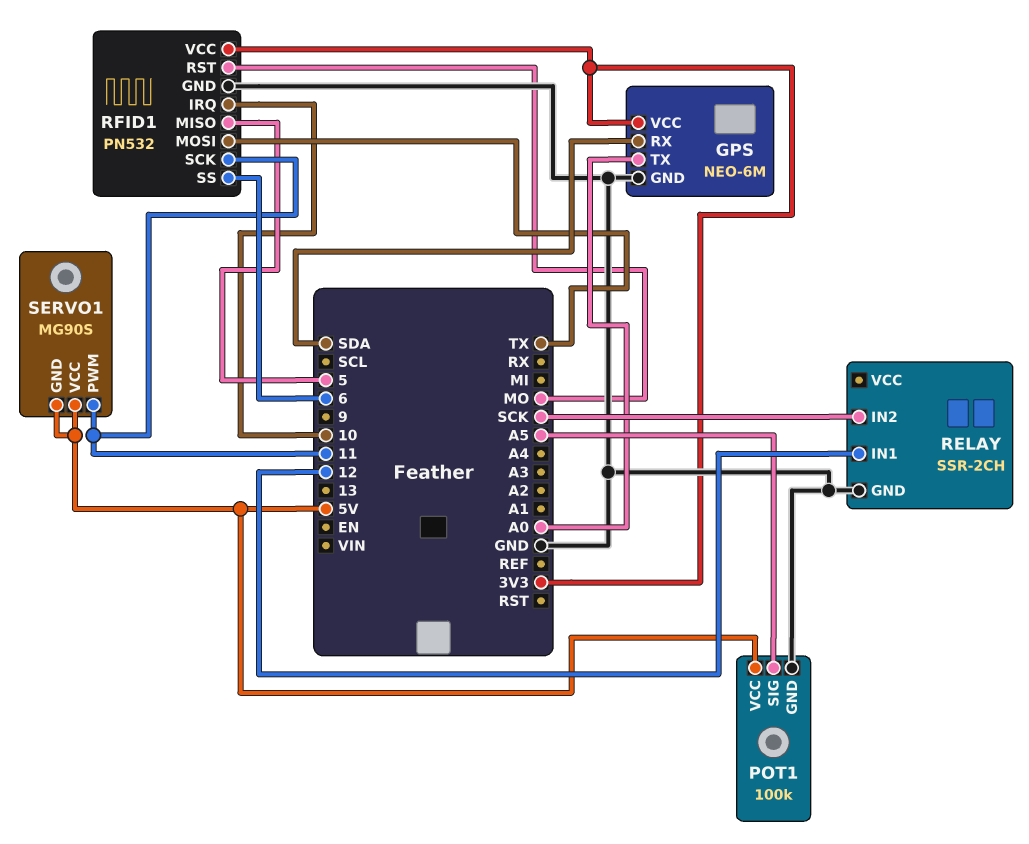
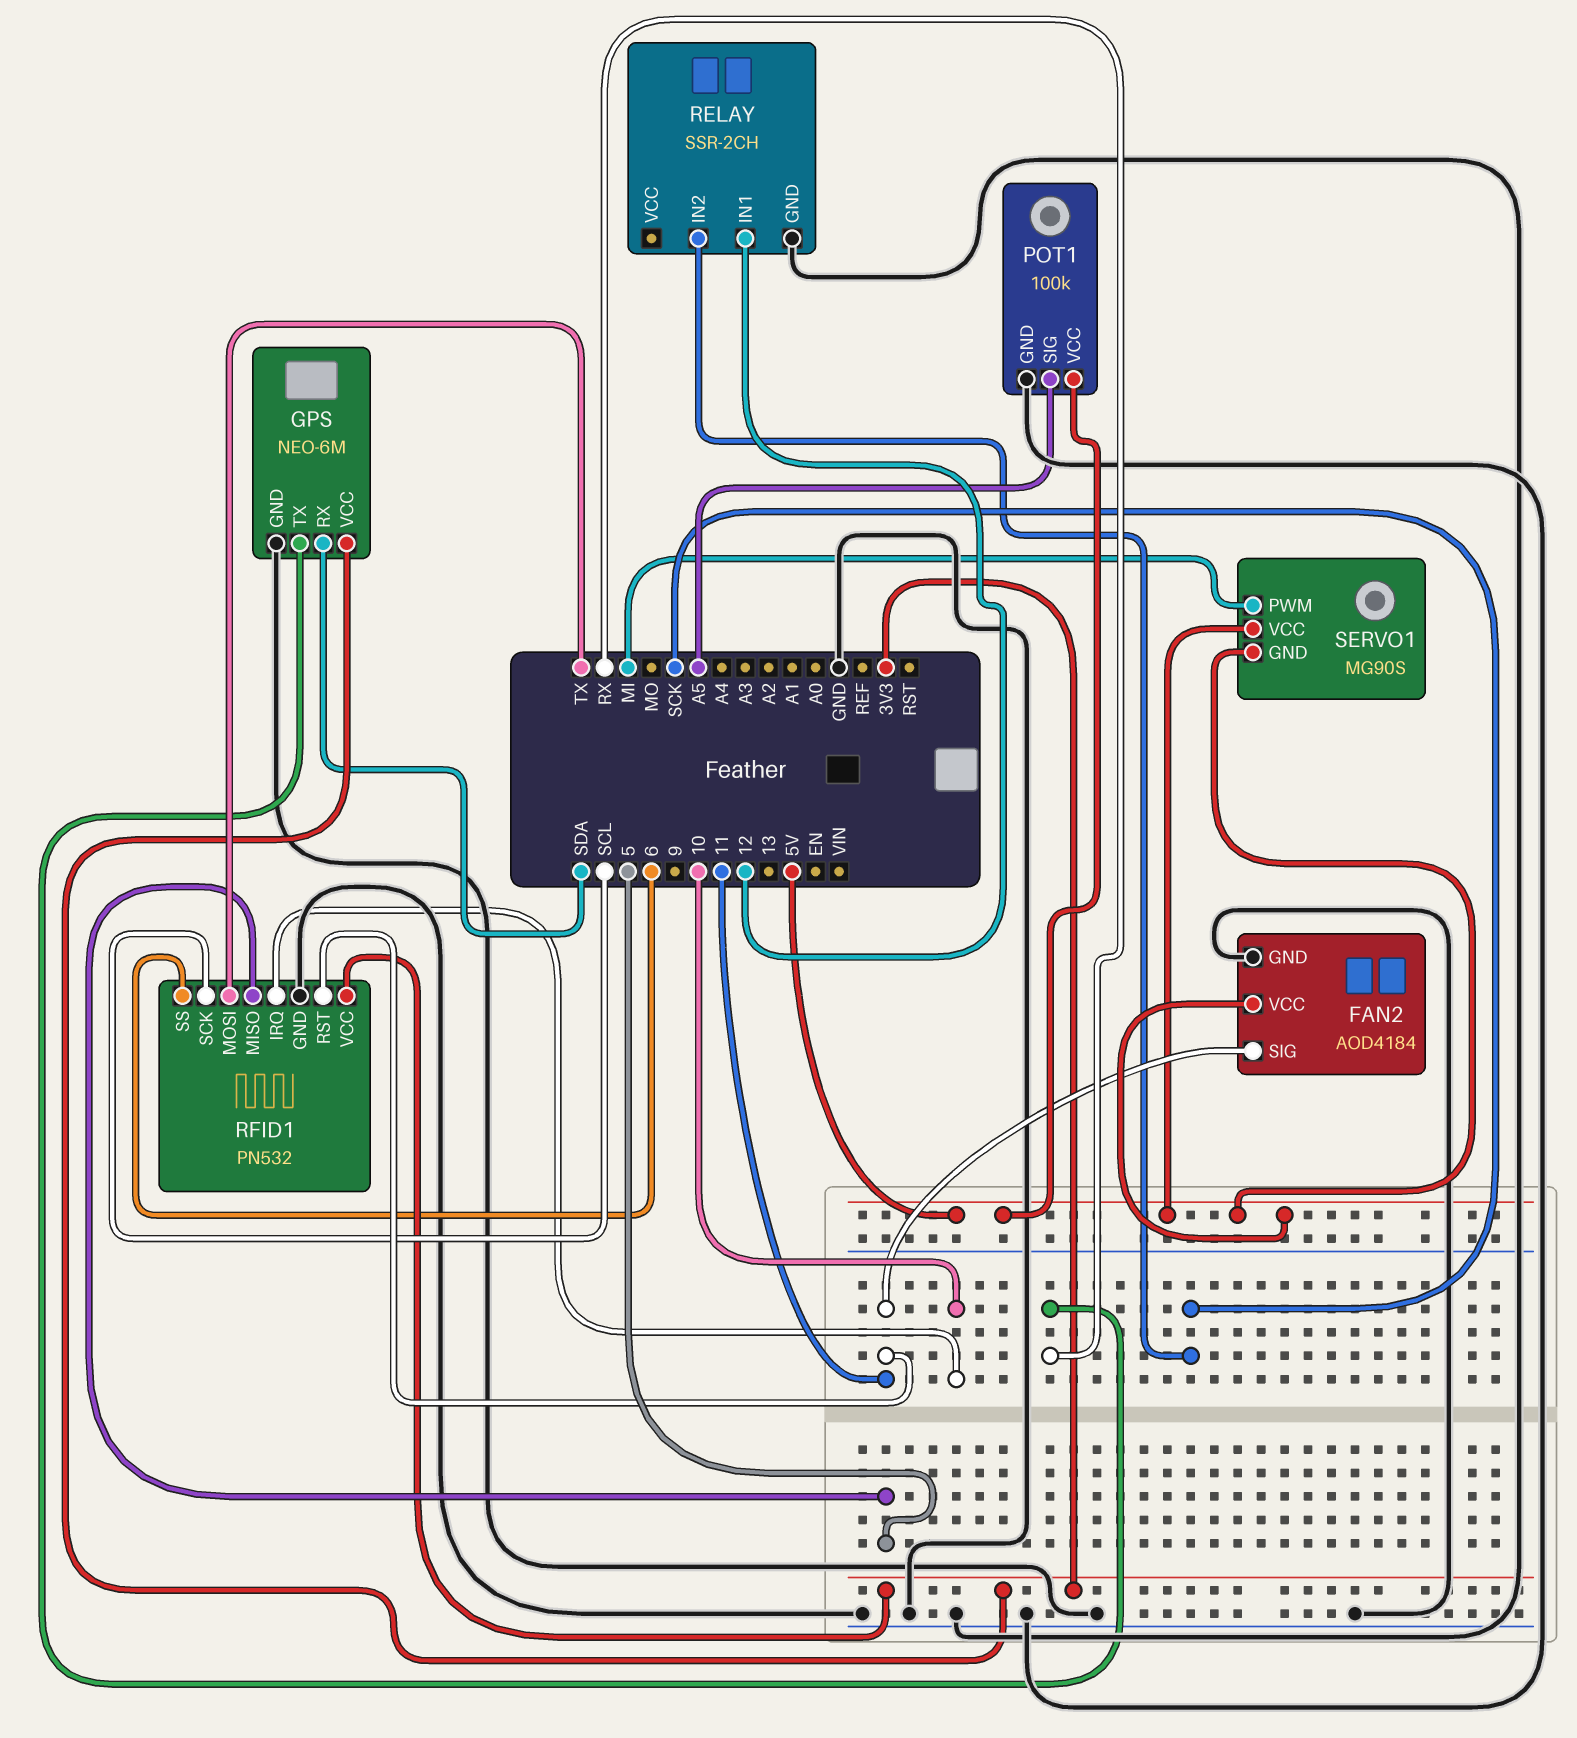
FAN2: none -> AOD4184
FAN2 pin GND: none -> GND
FAN2 pin SIG: none -> 11
FAN2 pin VCC: none -> 5V
GPS pin TX: A0 -> RX
RFID1 pin RST: MO -> 11
RFID1 pin SCK: 11 -> SCL
SERVO1 pin PWM: 11 -> MI

